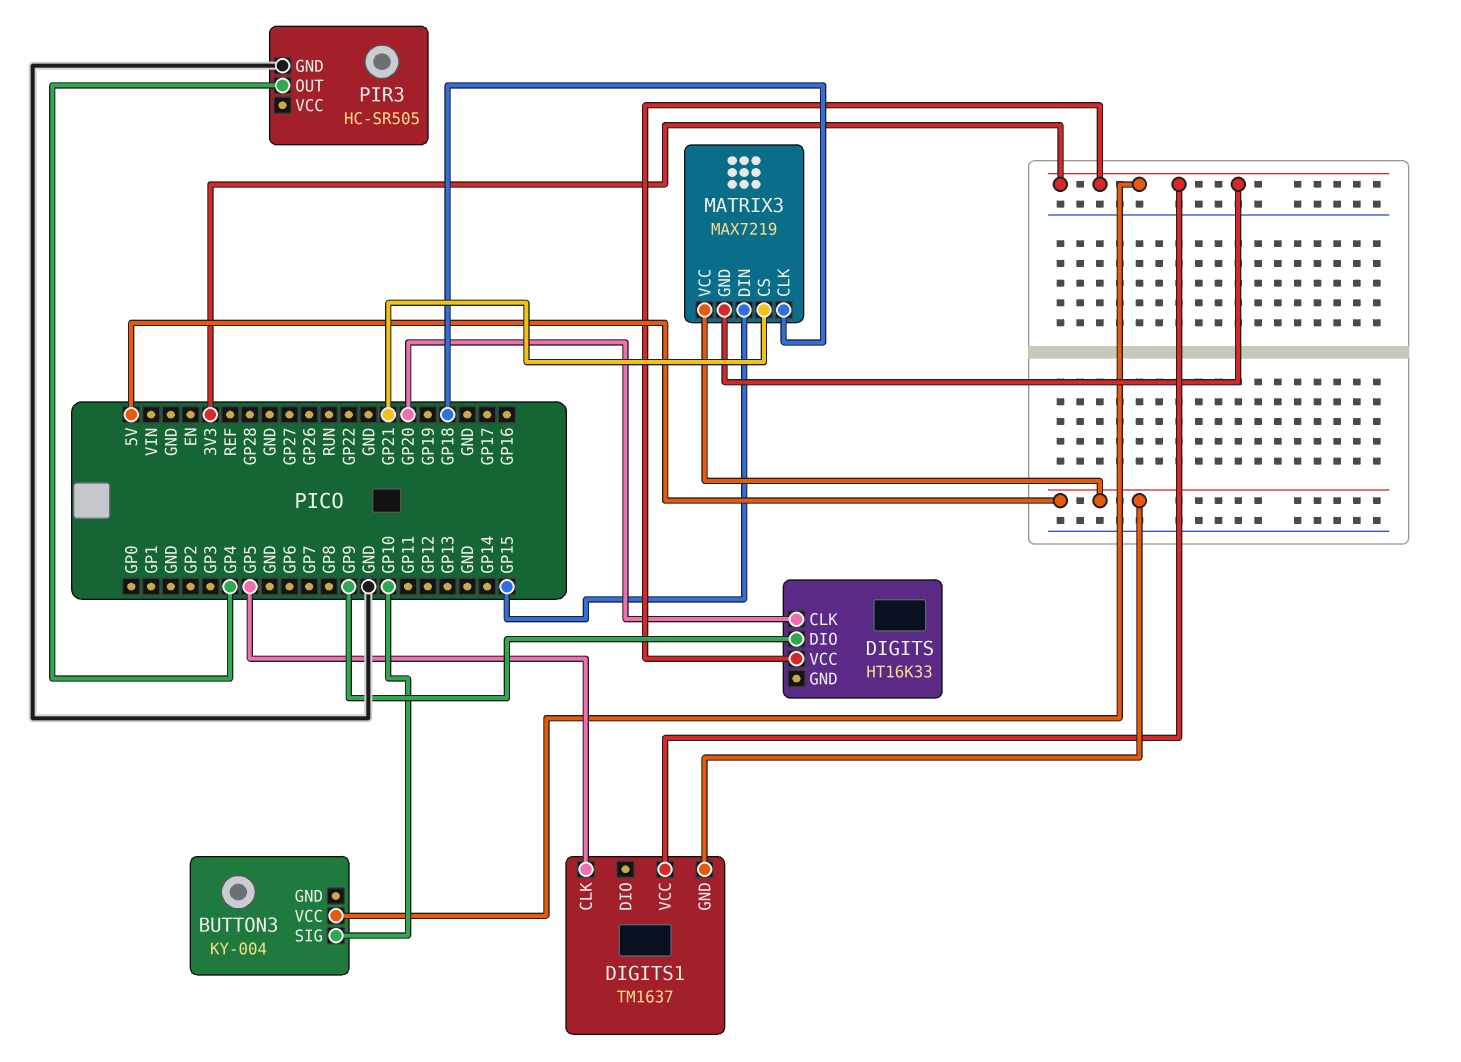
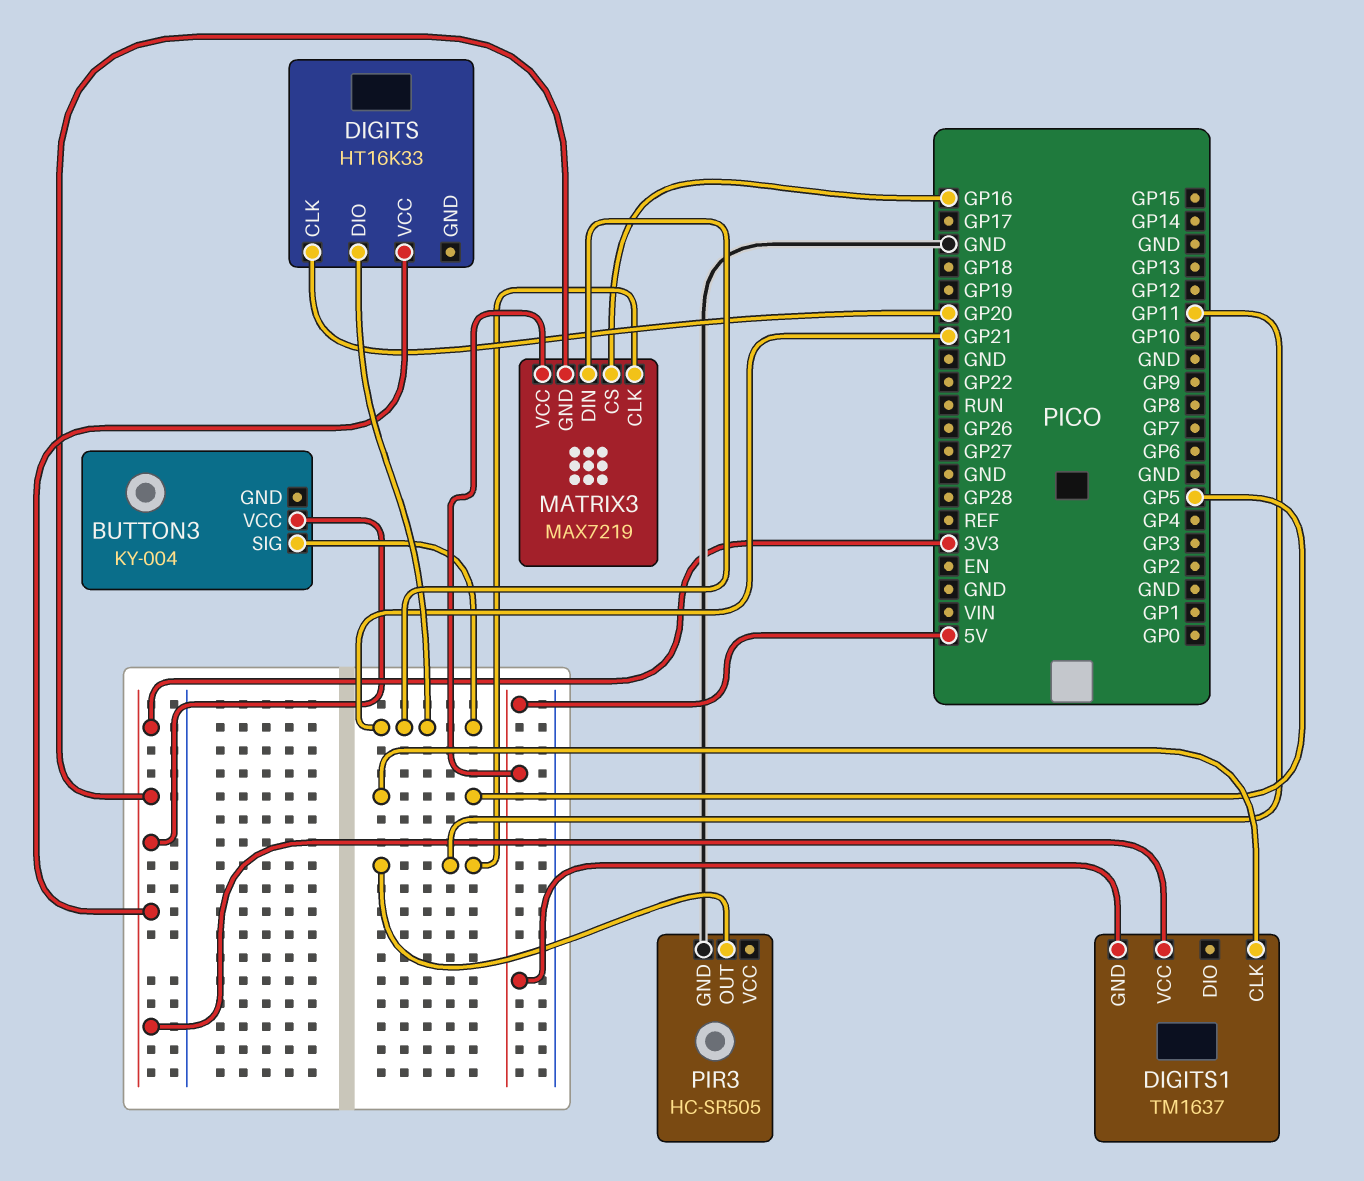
BUTTON3 pin SIG: GP10 -> GP21
DIGITS pin DIO: GP9 -> GP21
MATRIX3 pin CLK: GP18 -> GP11
MATRIX3 pin CS: GP21 -> GP16
MATRIX3 pin DIN: GP15 -> GP21
PIR3 pin OUT: GP4 -> GP11

